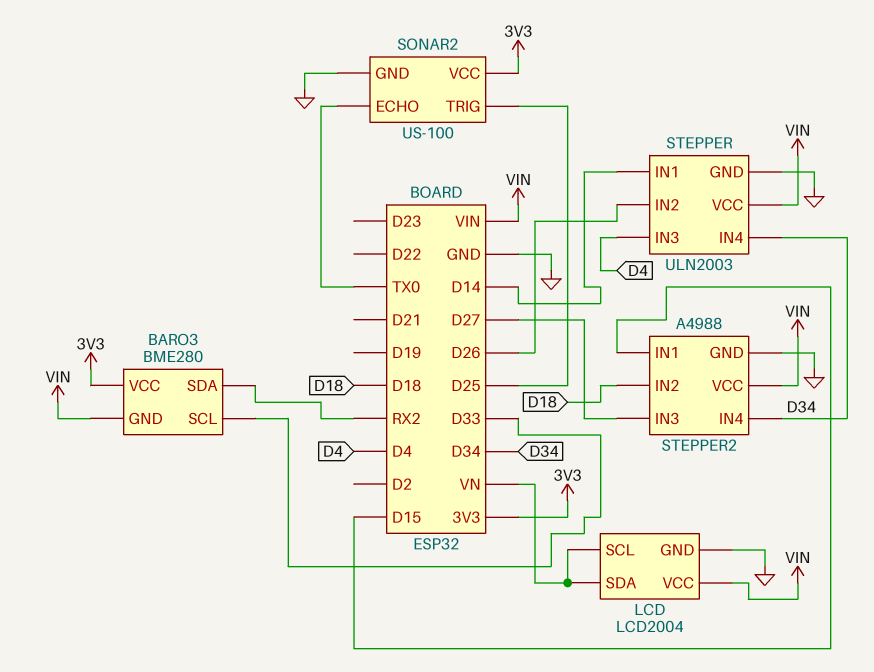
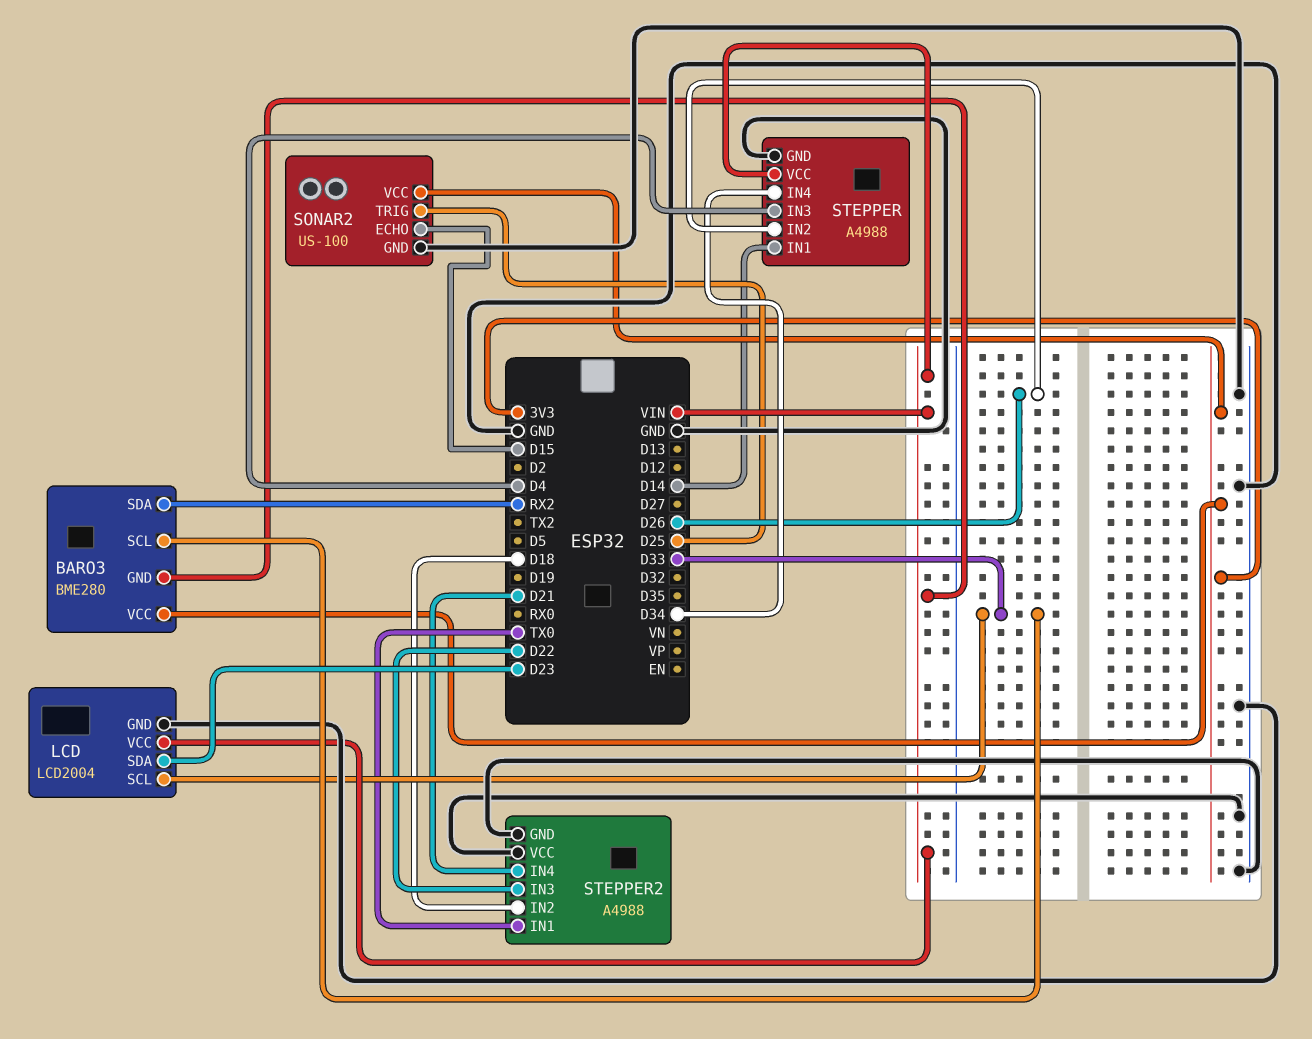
LCD pin SCL: VN -> D33
LCD pin SDA: VN -> D23
SONAR2 pin ECHO: TX0 -> D15
STEPPER: ULN2003 -> A4988
STEPPER2 pin IN1: D15 -> TX0
STEPPER2 pin IN3: D27 -> D22
STEPPER2 pin IN4: D34 -> D21
STEPPER2 pin VCC: VIN -> GND

